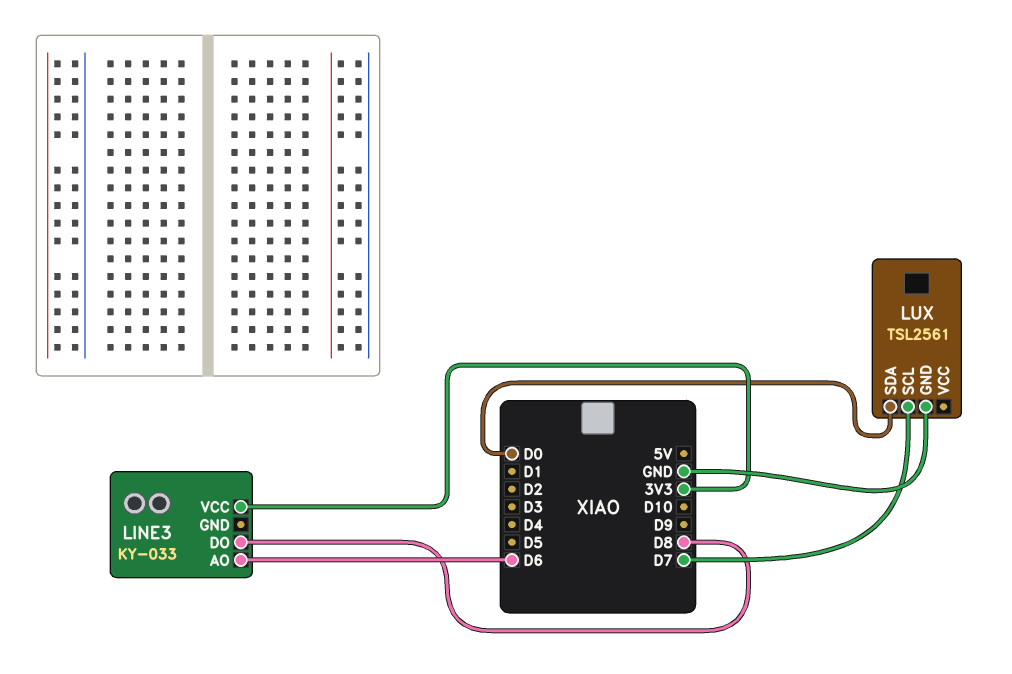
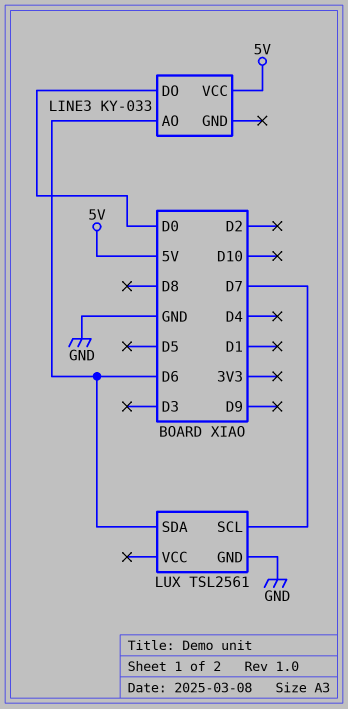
LINE3 pin DO: D8 -> D0
LINE3 pin VCC: 3V3 -> 5V
LUX pin SDA: D0 -> D6

